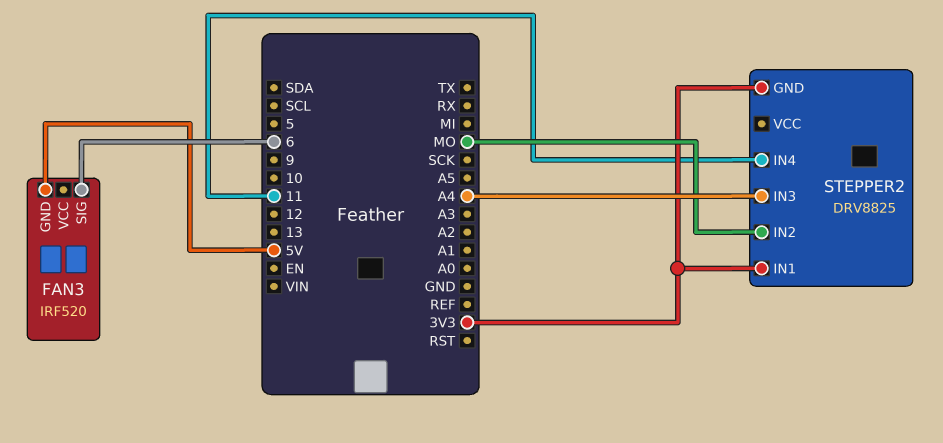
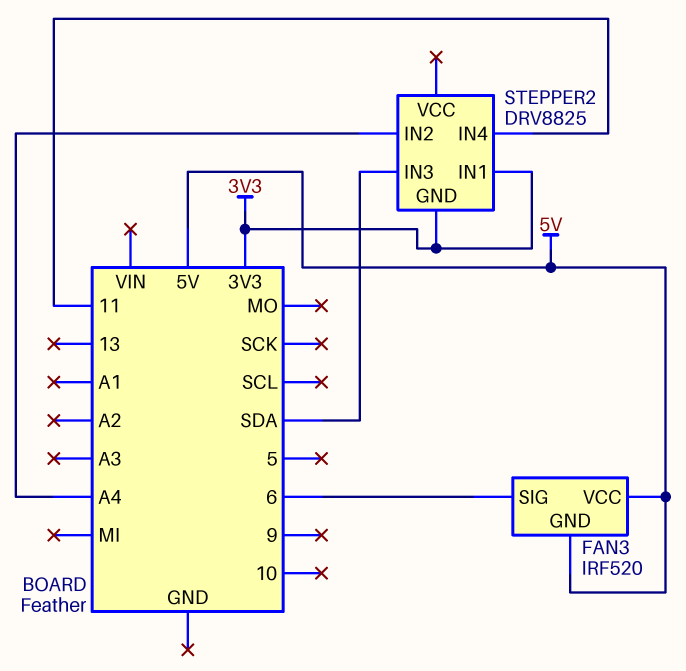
FAN3 pin VCC: none -> 5V
STEPPER2 pin IN2: MO -> A4
STEPPER2 pin IN3: A4 -> SDA

